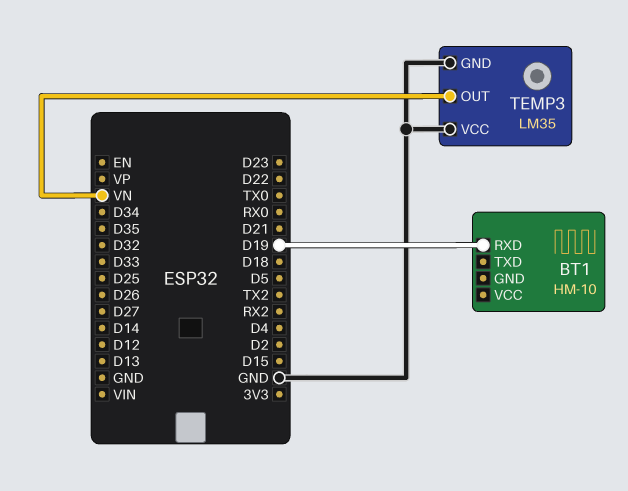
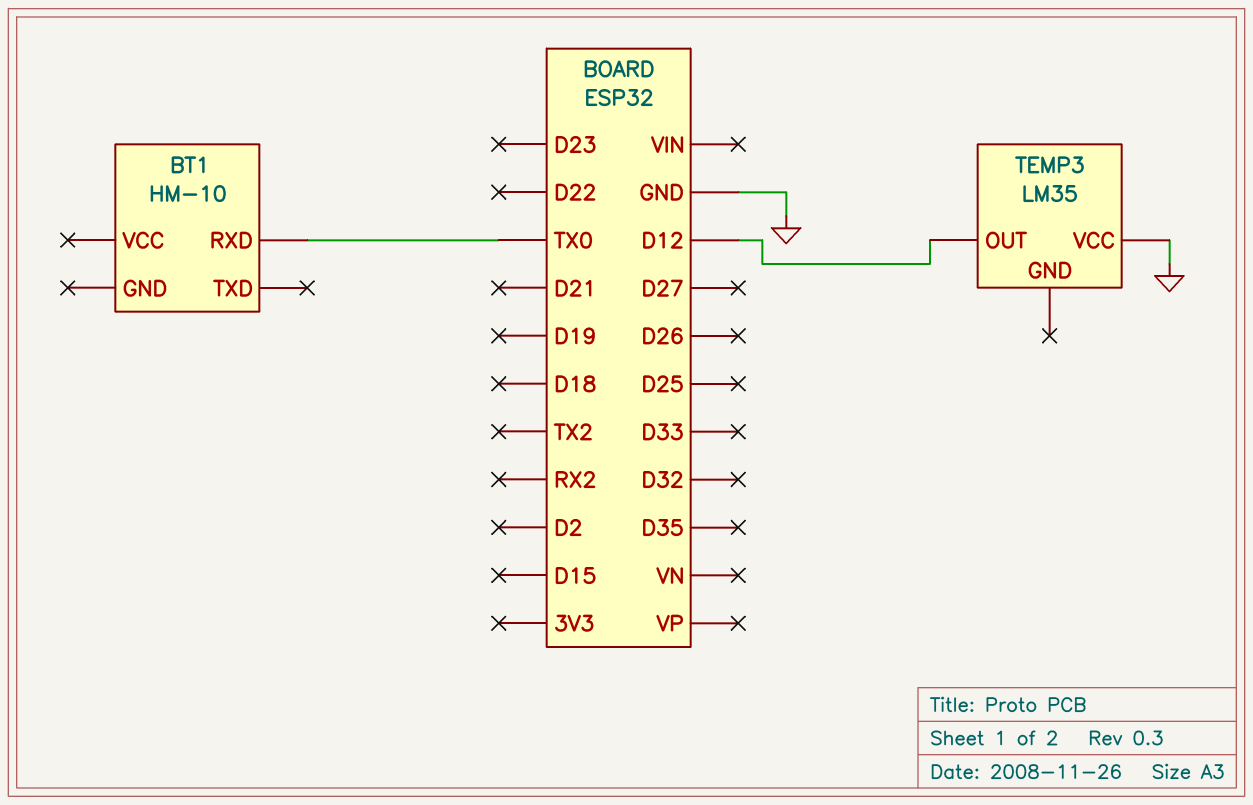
BT1 pin RXD: D19 -> TX0
TEMP3 pin GND: GND -> none
TEMP3 pin OUT: VN -> D12

